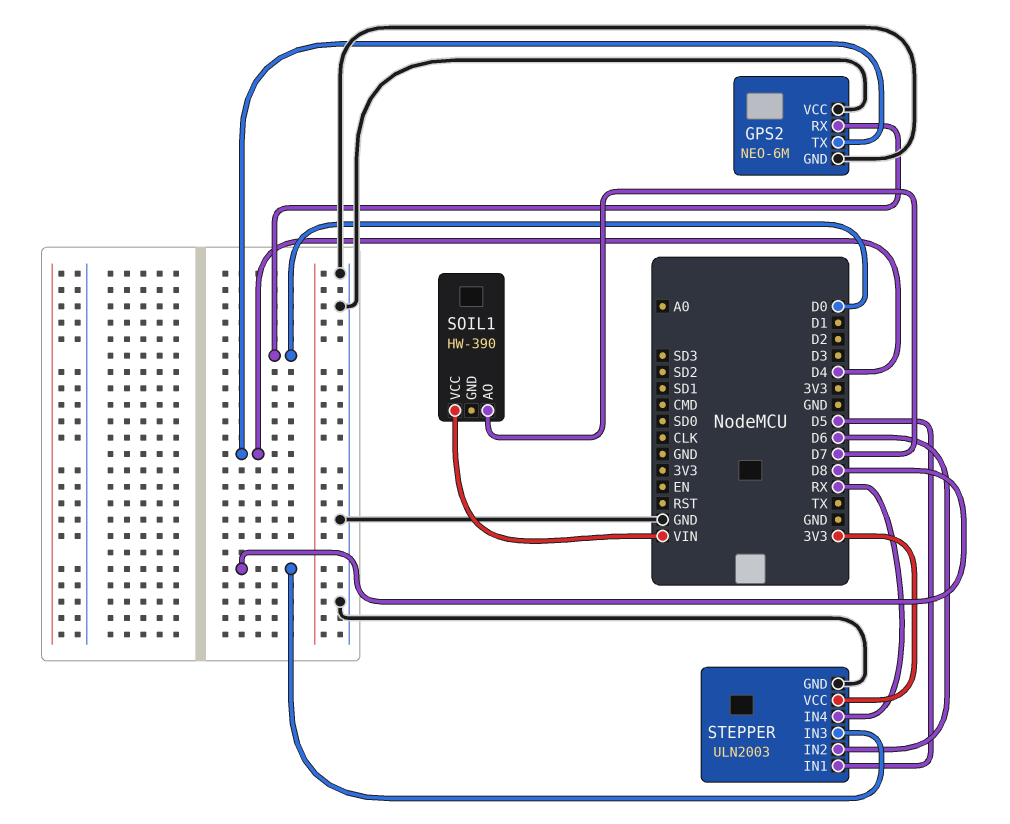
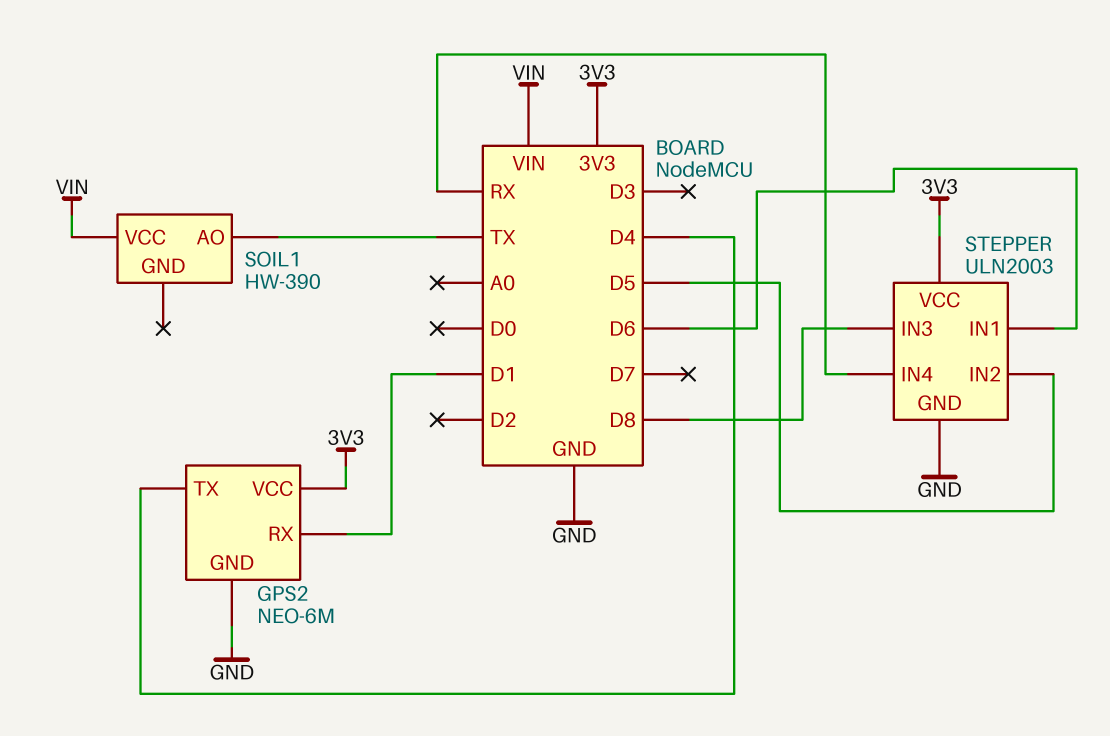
GPS2 pin RX: D0 -> D1
GPS2 pin VCC: GND -> 3V3
SOIL1 pin AO: D7 -> TX
STEPPER pin IN1: D5 -> D6
STEPPER pin IN2: D6 -> D5

